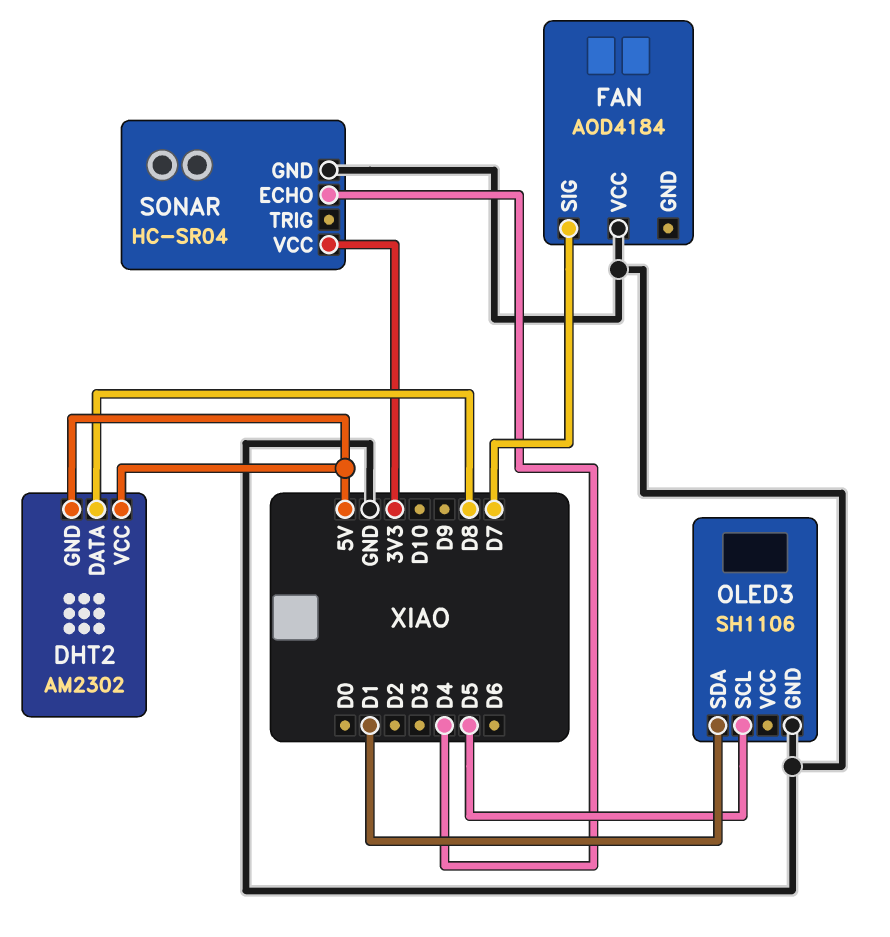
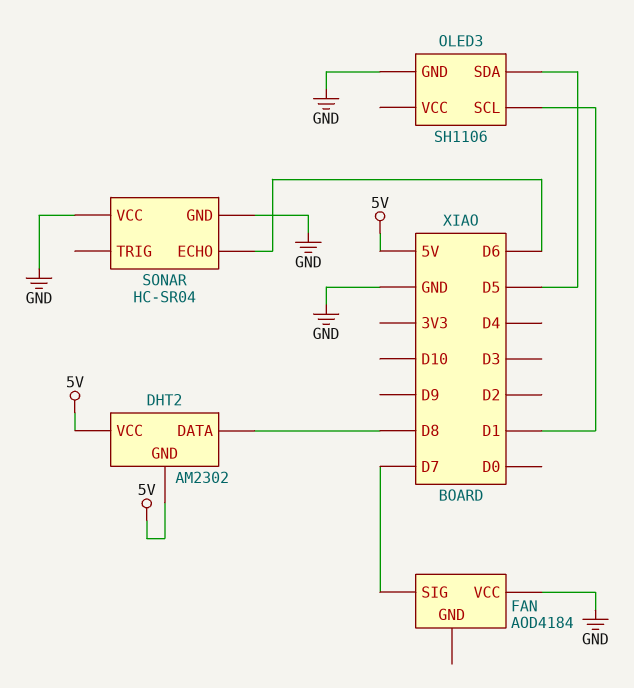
OLED3 pin SCL: D5 -> D1
OLED3 pin SDA: D1 -> D5
SONAR pin ECHO: D4 -> D6
SONAR pin VCC: 3V3 -> GND

